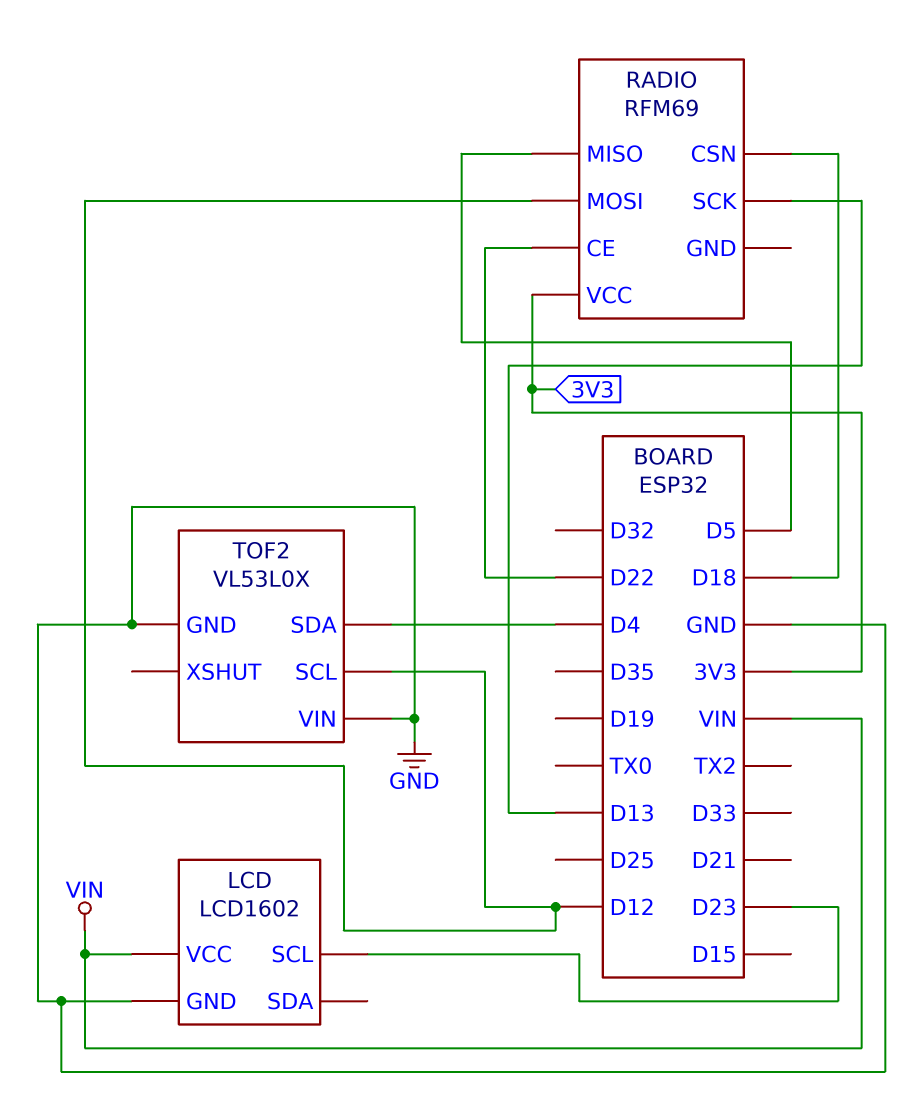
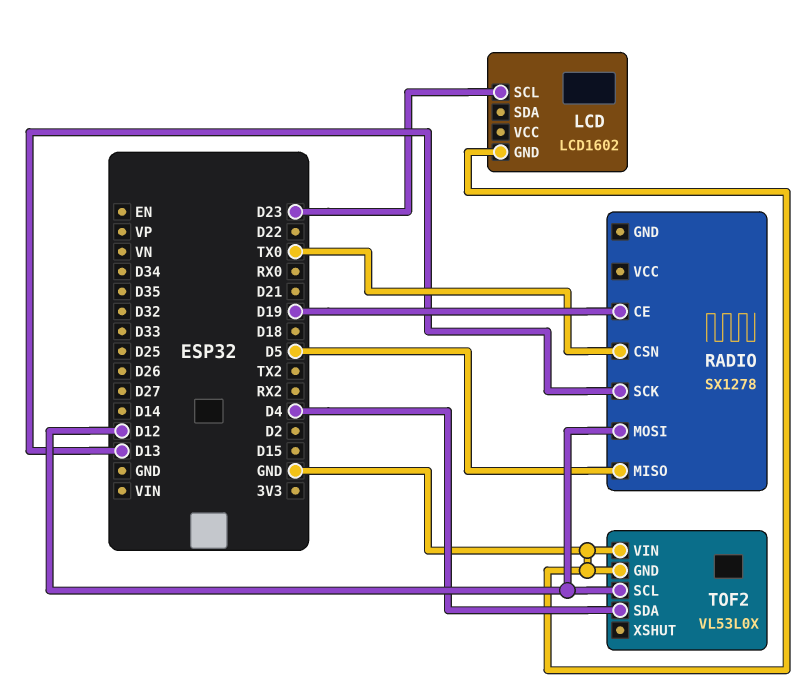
LCD pin VCC: VIN -> none
RADIO: RFM69 -> SX1278
RADIO pin CE: D22 -> D19
RADIO pin CSN: D18 -> TX0
RADIO pin VCC: 3V3 -> none

